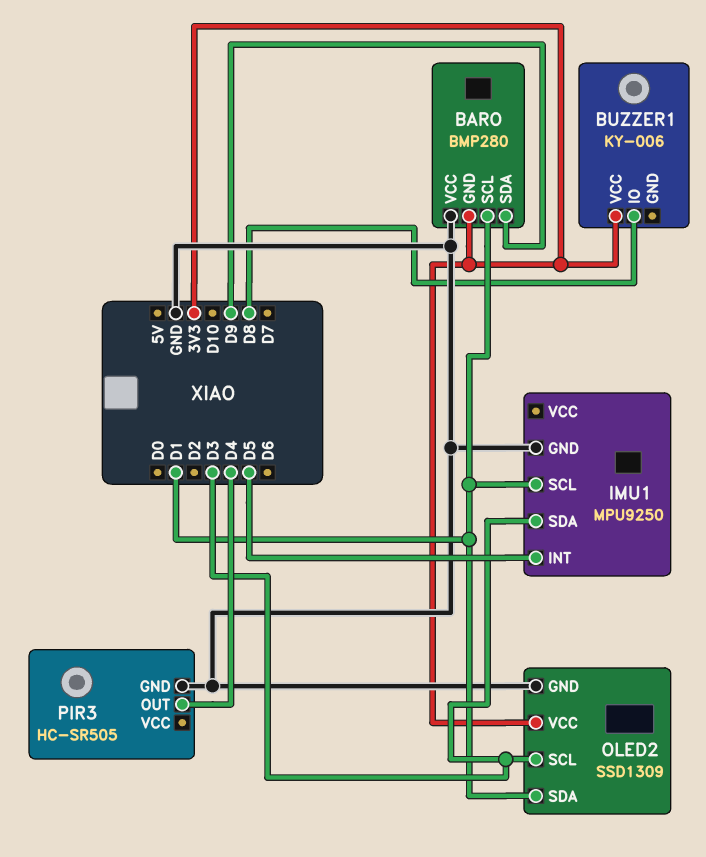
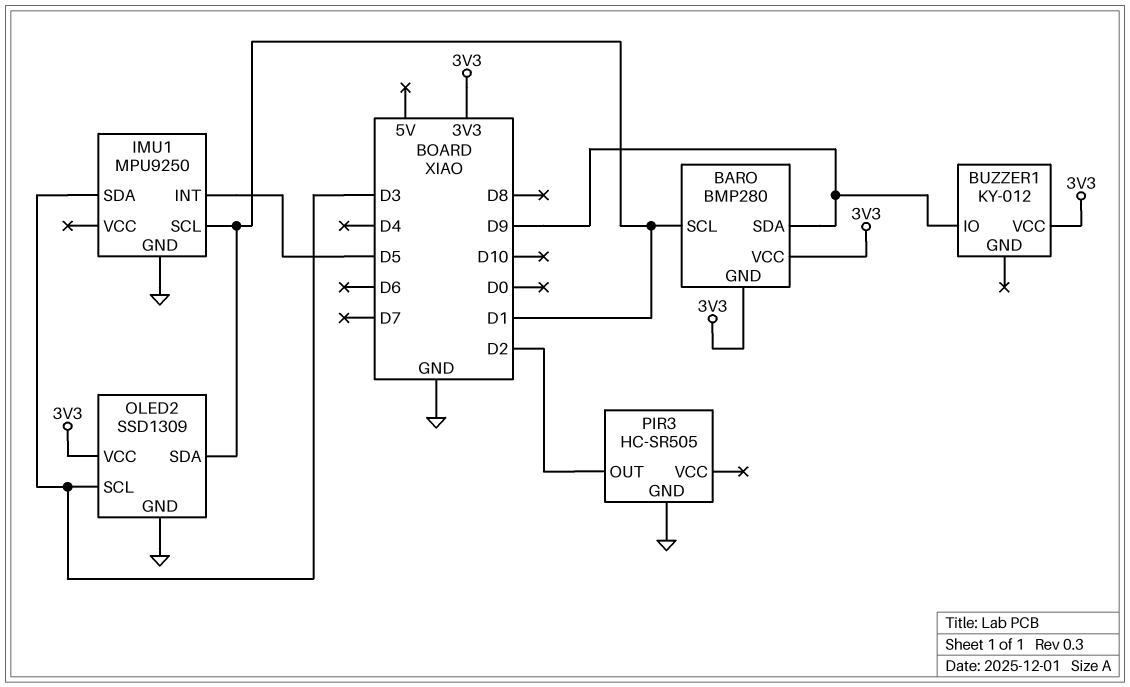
BARO pin VCC: GND -> 3V3
BUZZER1: KY-006 -> KY-012
BUZZER1 pin IO: D8 -> D9
PIR3 pin OUT: D4 -> D2

